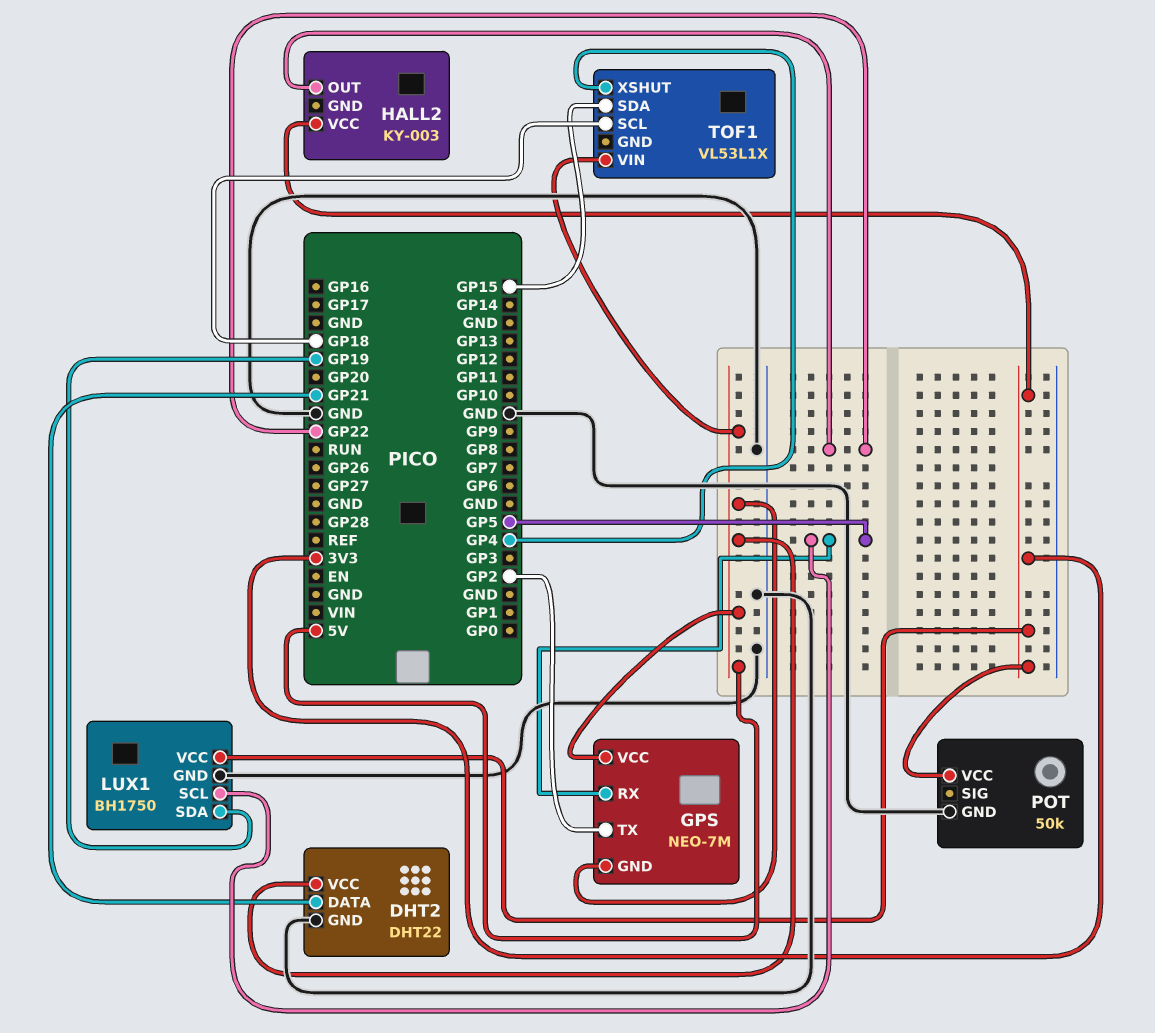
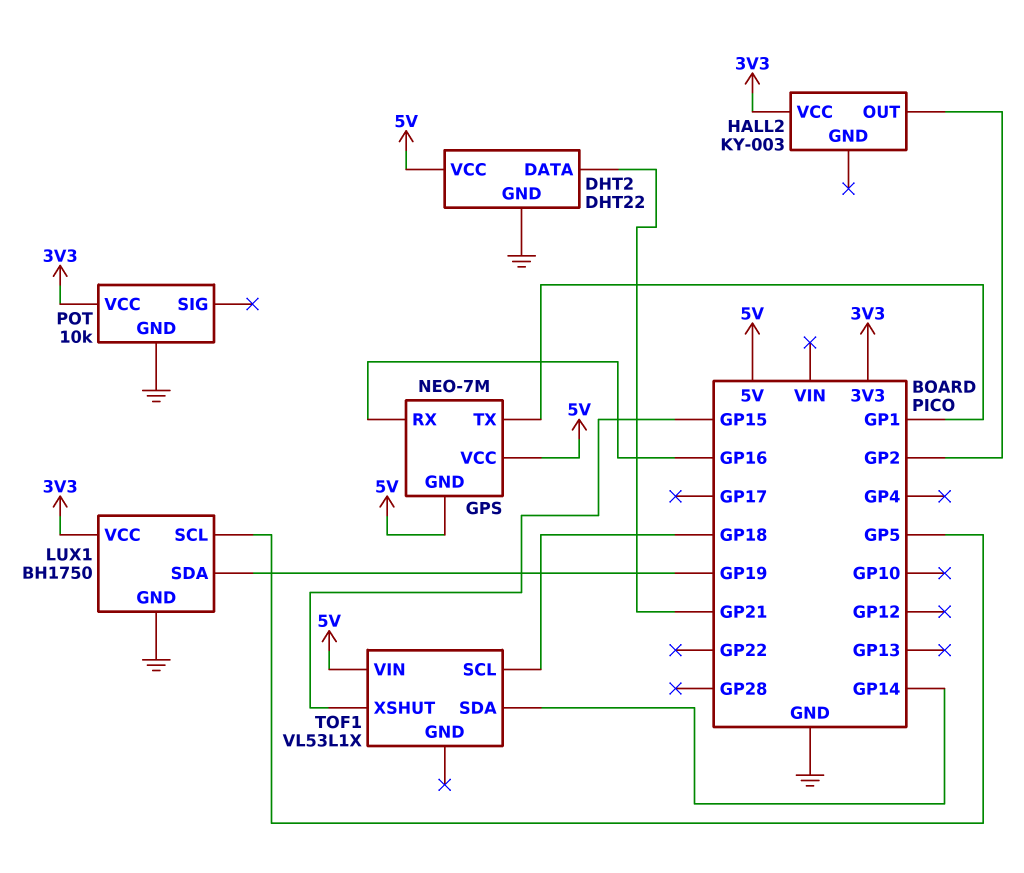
GPS pin RX: GP5 -> GP16
GPS pin TX: GP2 -> GP1
HALL2 pin OUT: GP22 -> GP2
POT: 50k -> 10k
TOF1 pin SDA: GP15 -> GP14
TOF1 pin XSHUT: GP4 -> GP15

